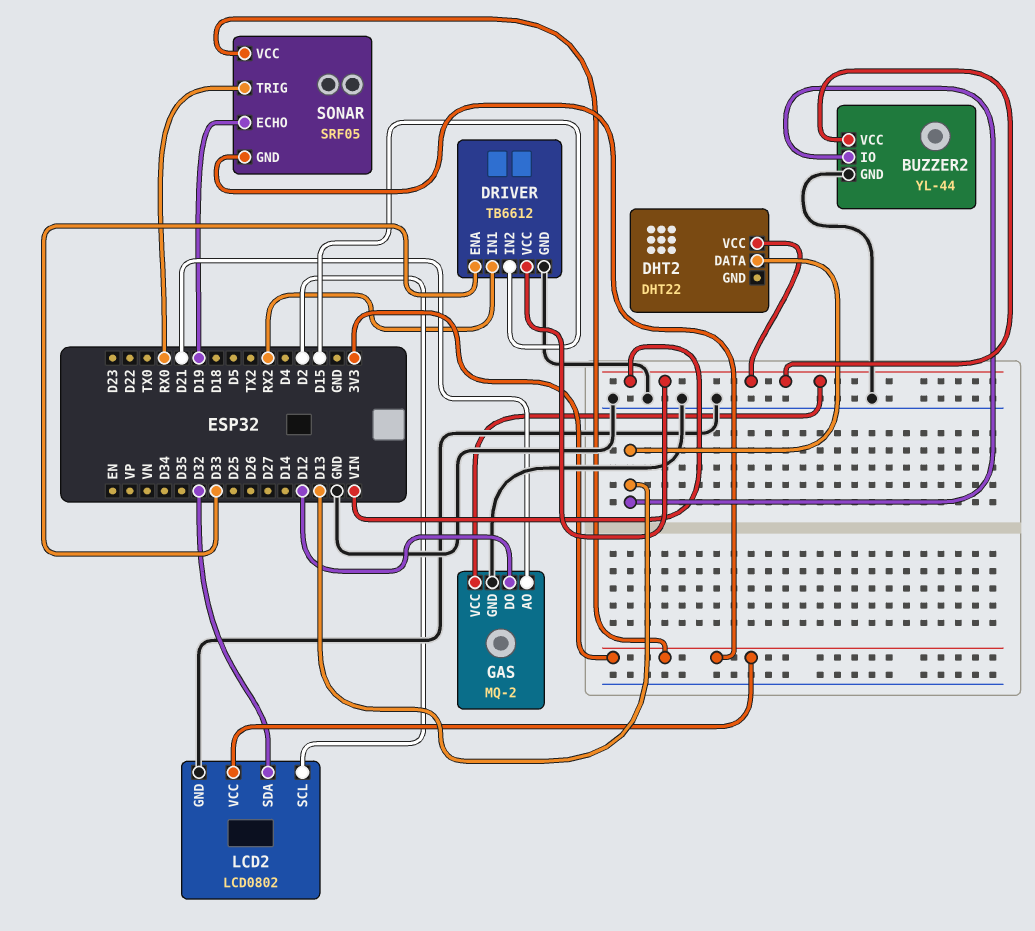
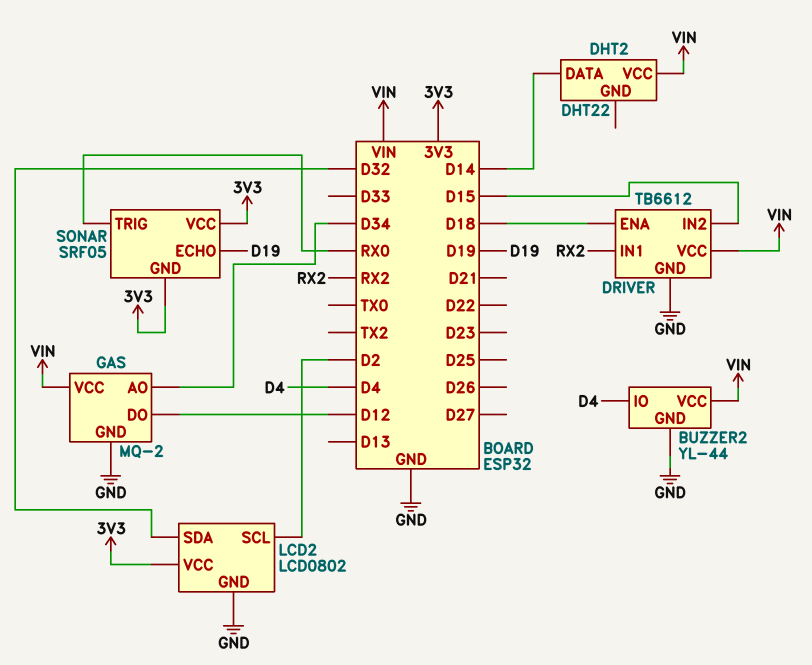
BUZZER2 pin IO: D13 -> D4
DHT2 pin DATA: D13 -> D14
DRIVER pin ENA: D33 -> D18
GAS pin AO: D21 -> D34

